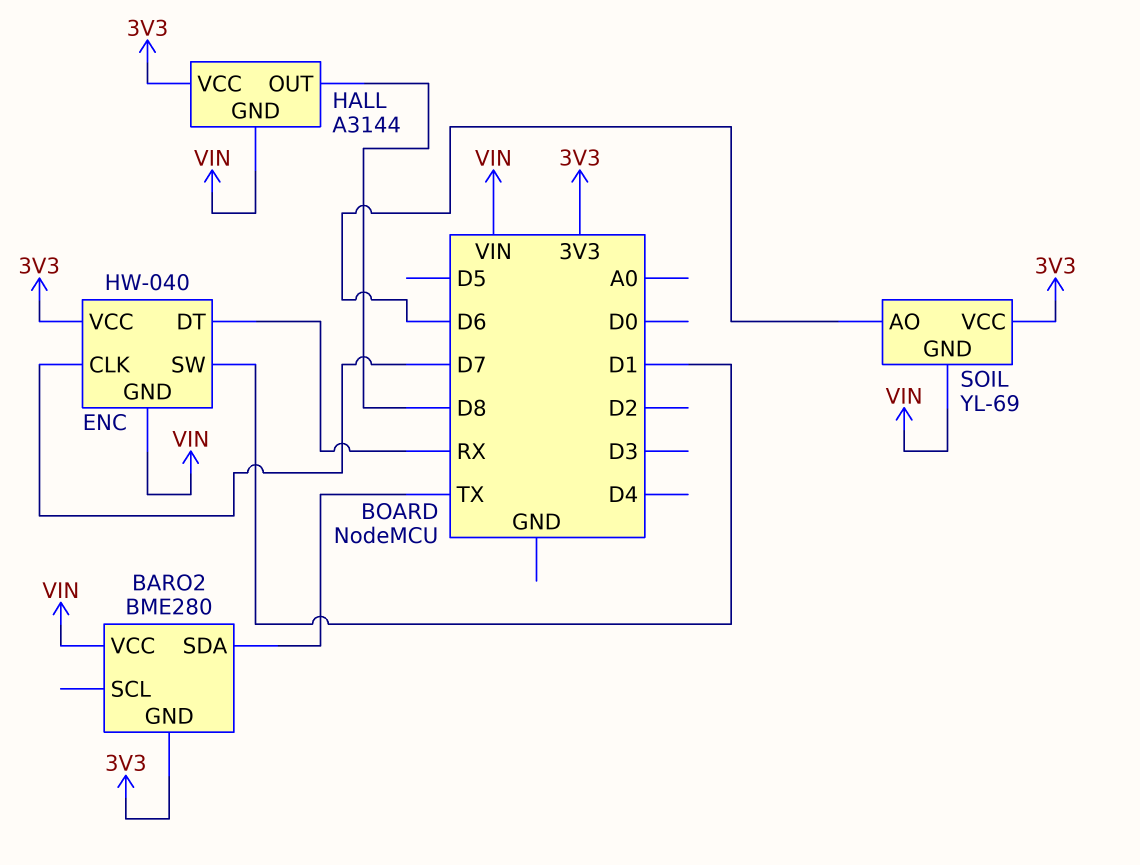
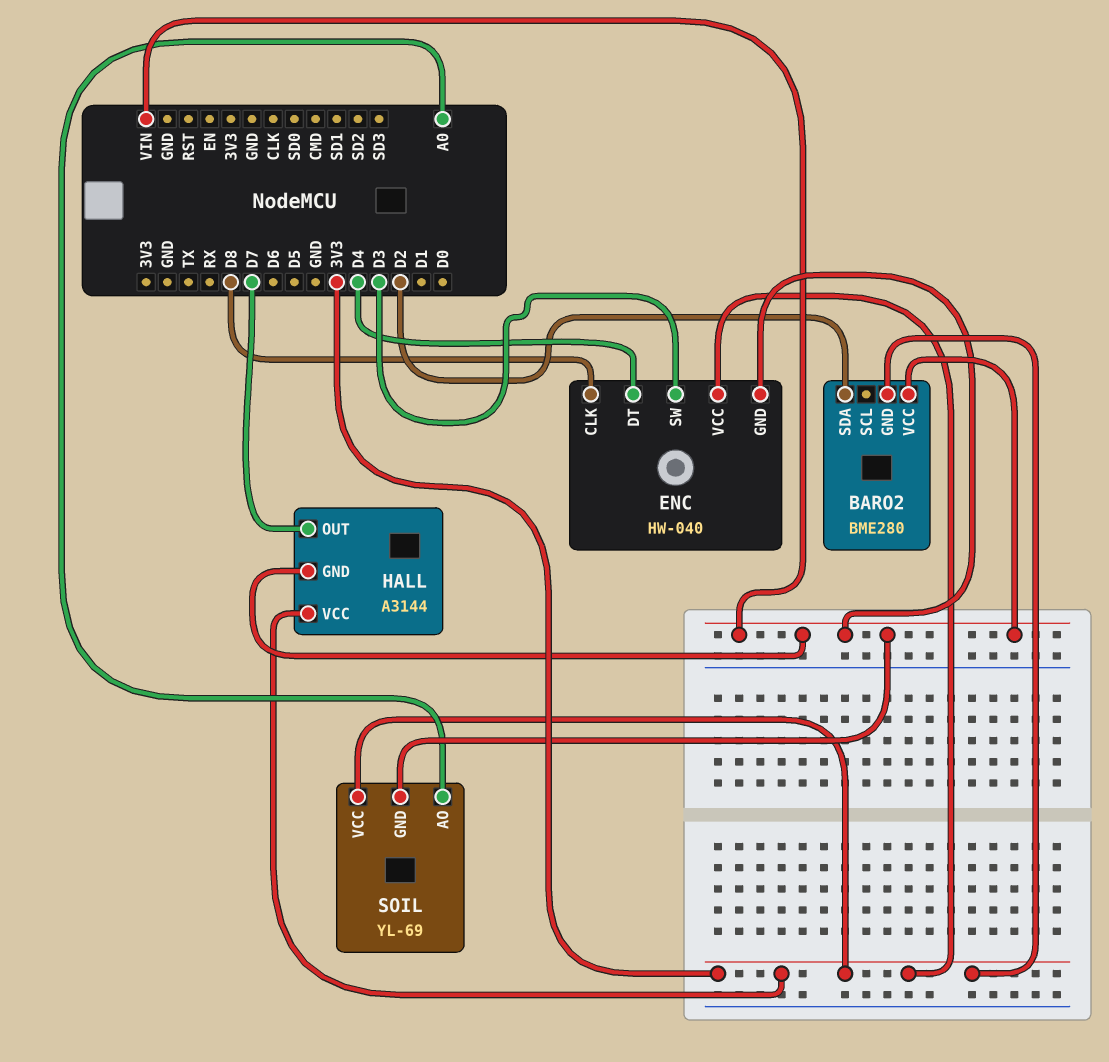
BARO2 pin SDA: TX -> D2
ENC pin CLK: D7 -> D8
ENC pin DT: RX -> D4
ENC pin SW: D1 -> D3
HALL pin OUT: D8 -> D7
SOIL pin AO: D6 -> A0

